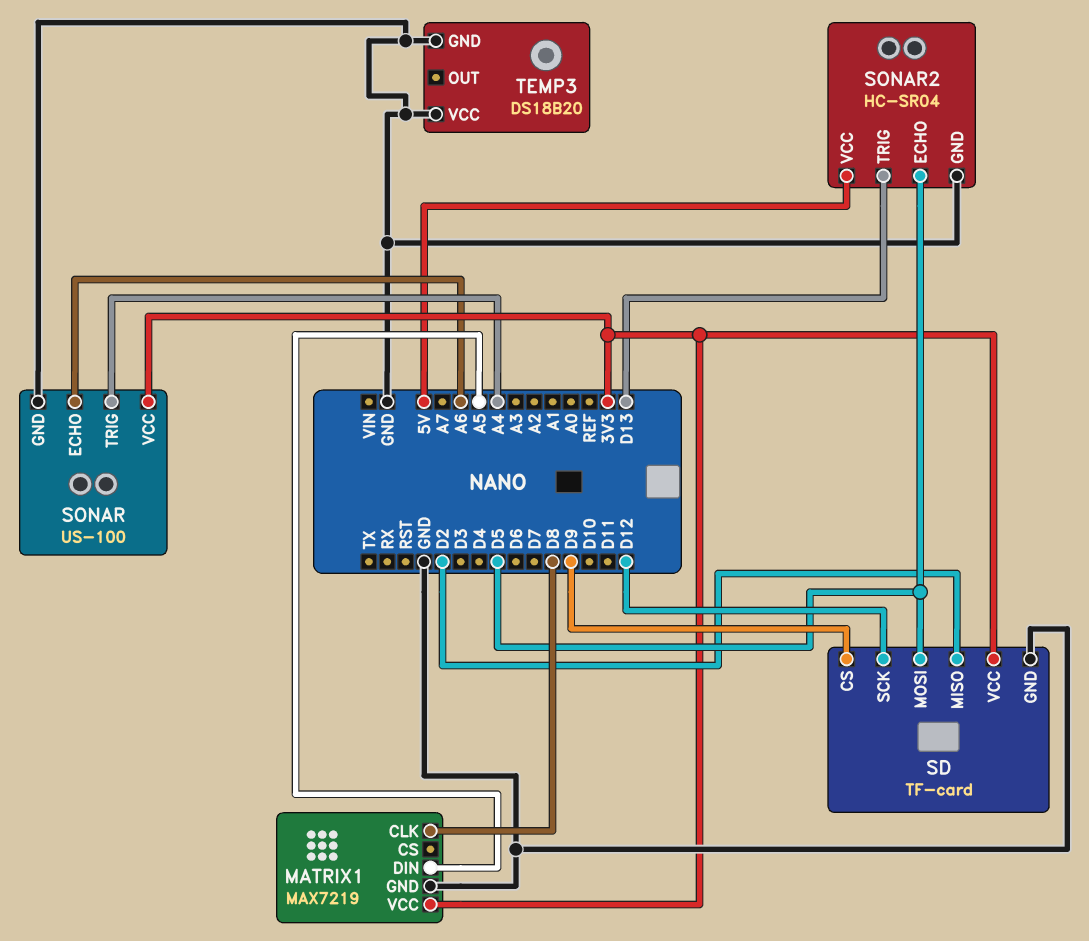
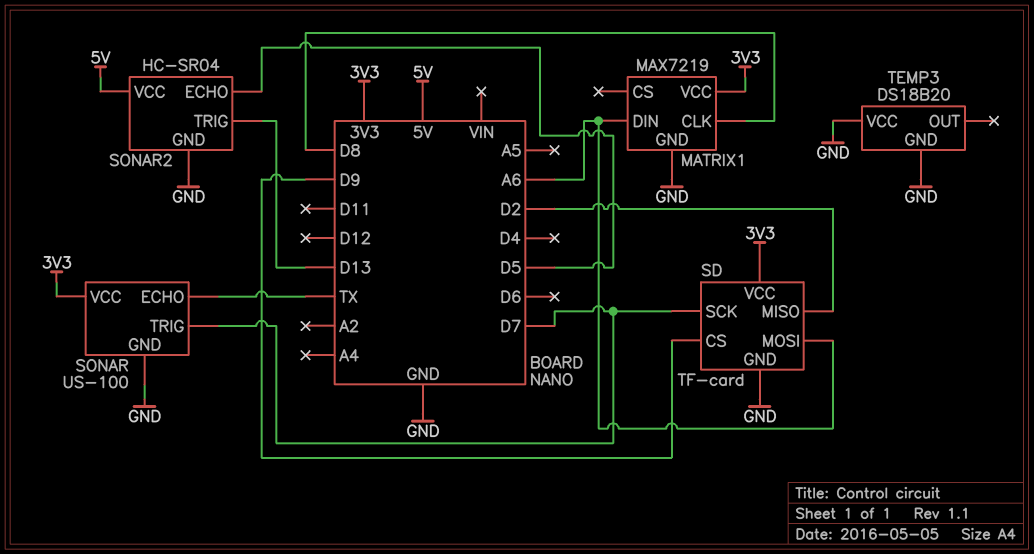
MATRIX1 pin DIN: A5 -> A6
SD pin MOSI: D5 -> A6
SD pin SCK: D12 -> D7
SONAR pin ECHO: A6 -> TX
SONAR pin TRIG: A4 -> D7

